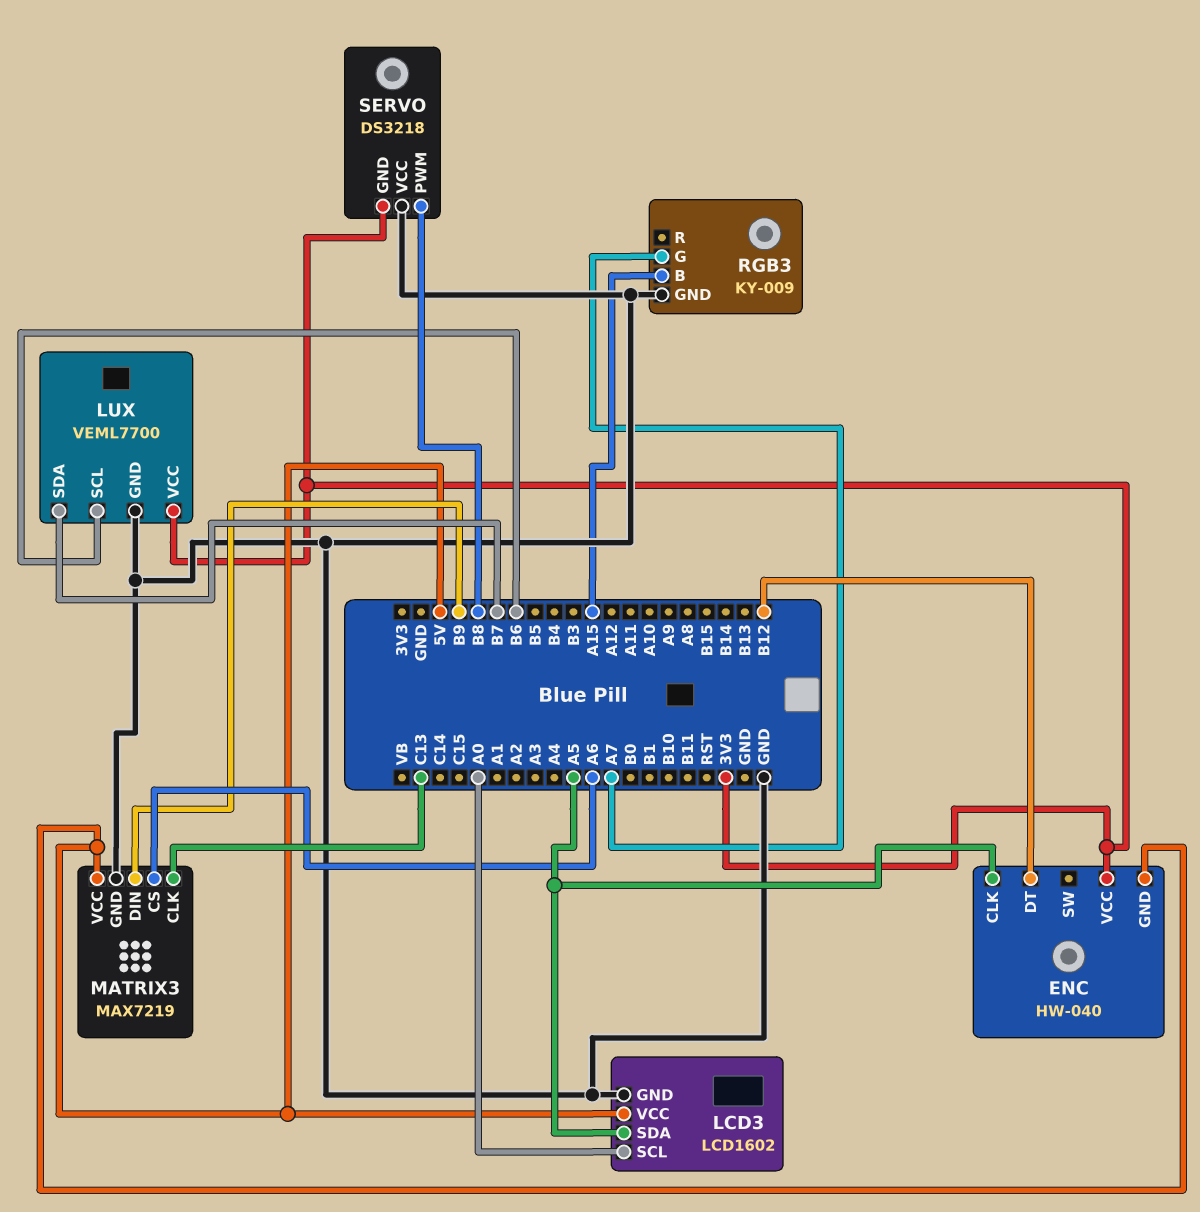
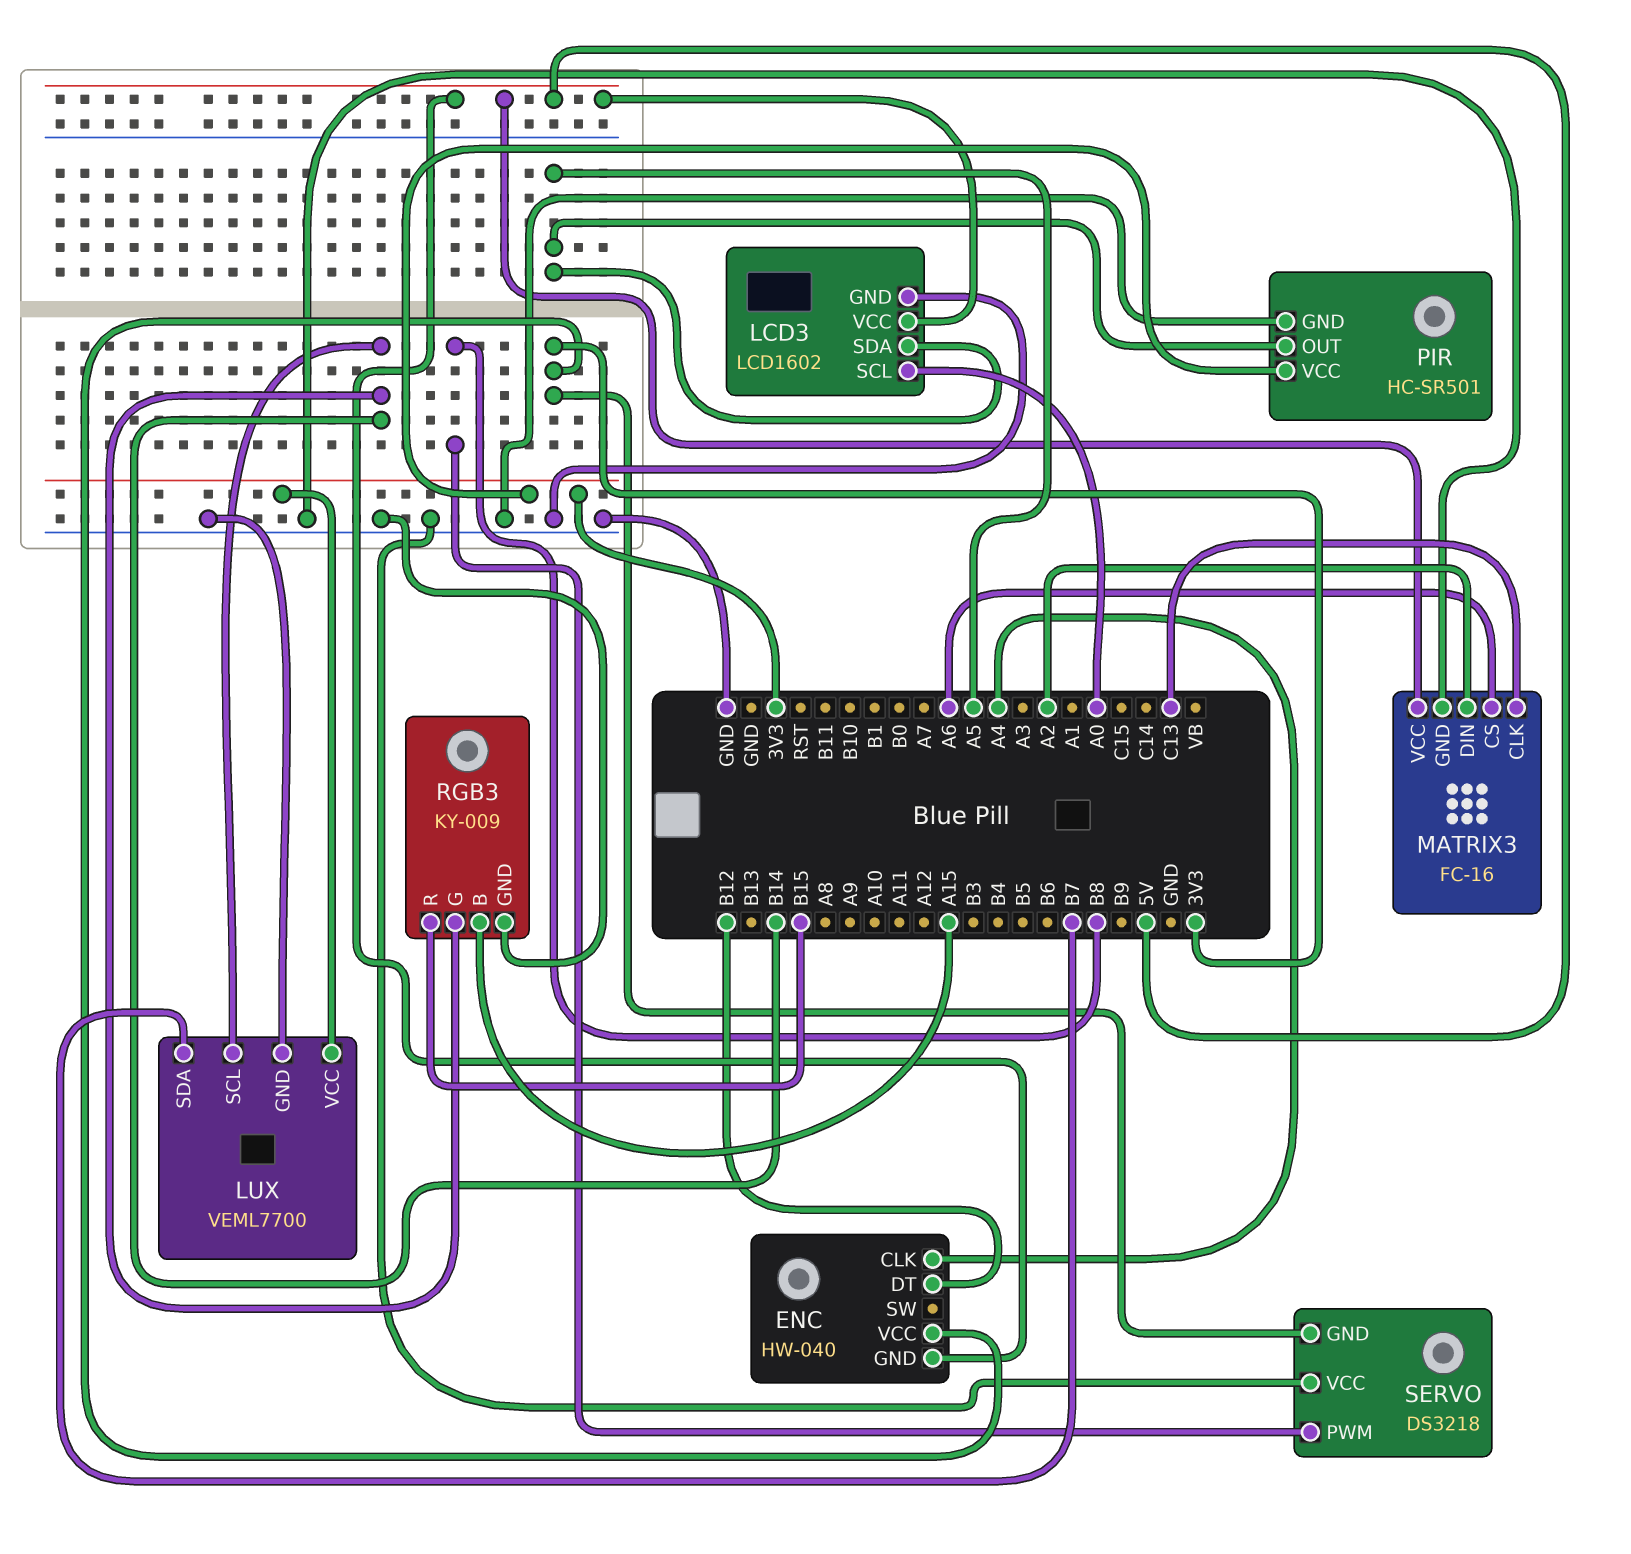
ENC pin CLK: A5 -> A4
LUX pin SCL: B6 -> B14
MATRIX3: MAX7219 -> FC-16
MATRIX3 pin DIN: B9 -> A2
PIR: none -> HC-SR501
PIR pin GND: none -> GND
PIR pin OUT: none -> A5
PIR pin VCC: none -> 3V3
RGB3 pin G: A7 -> B14
RGB3 pin R: none -> B15

